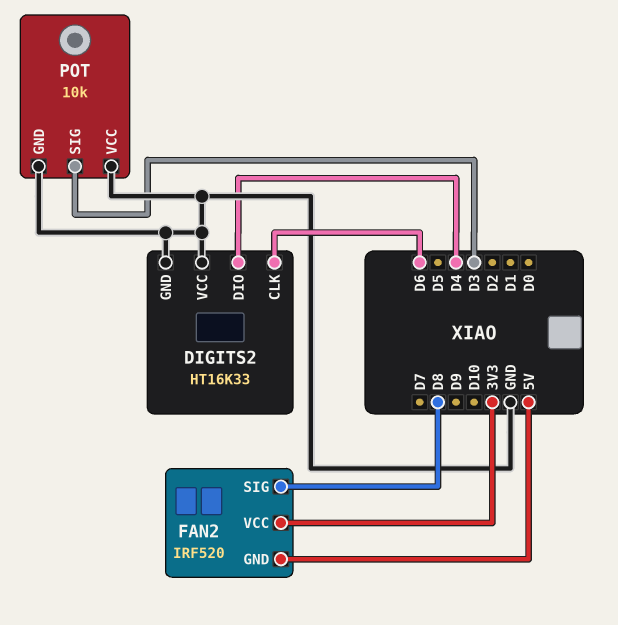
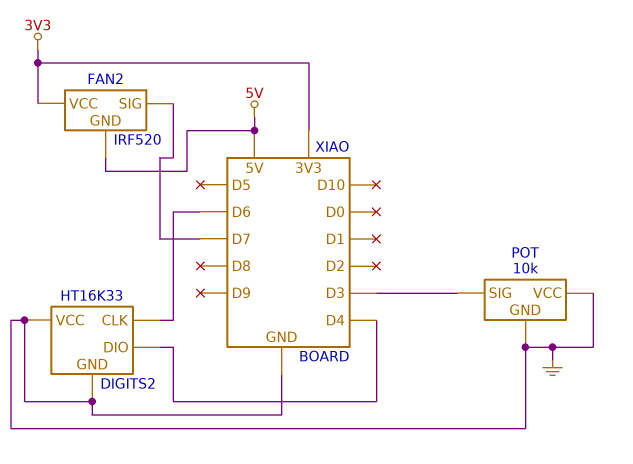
FAN2 pin SIG: D8 -> D7

